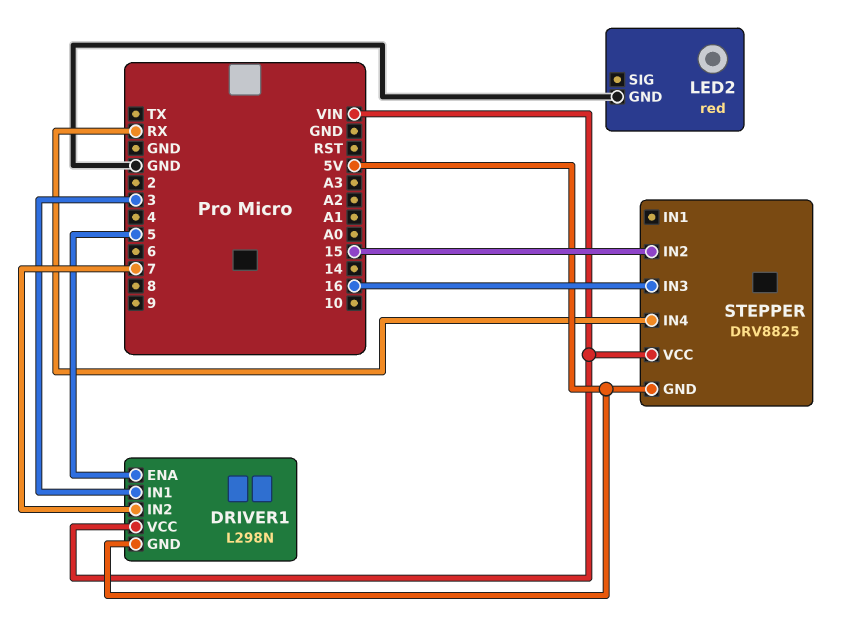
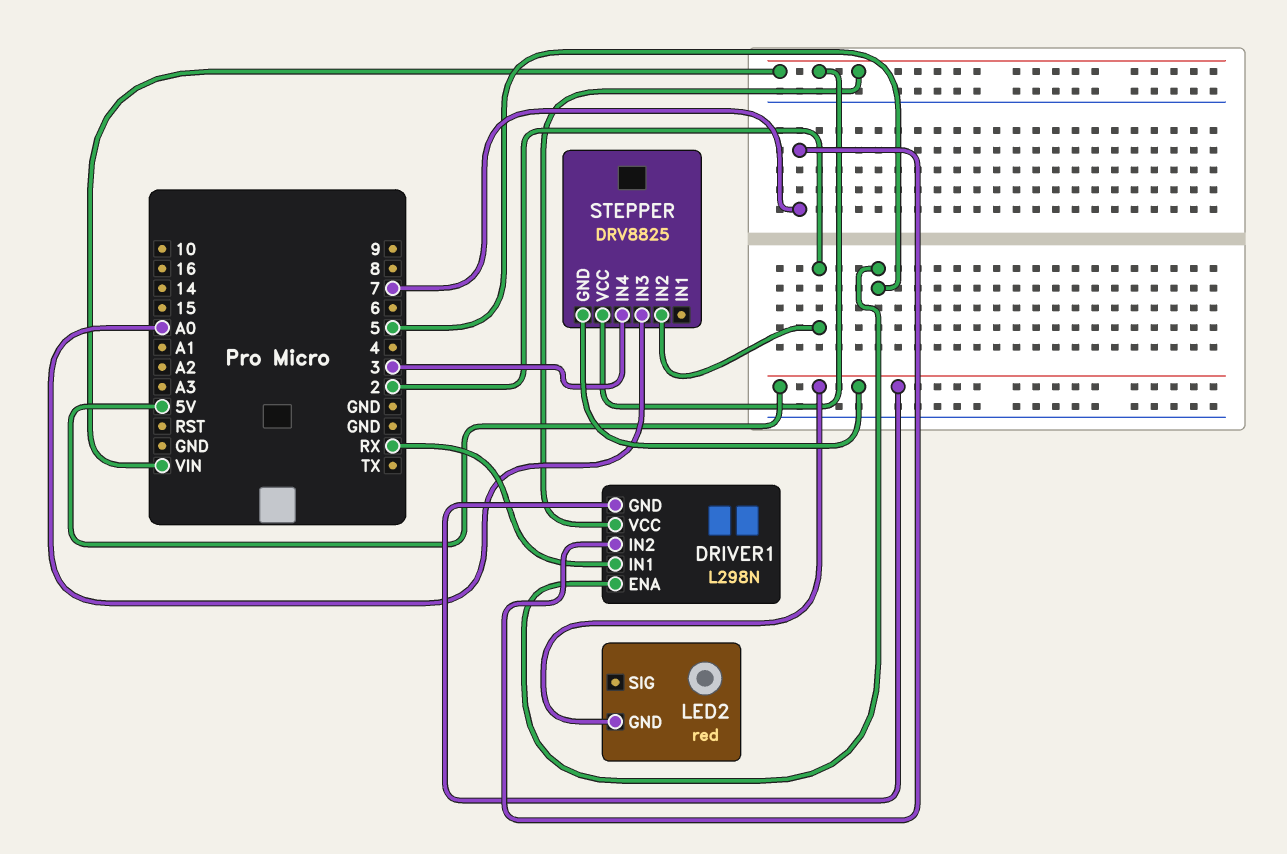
DRIVER1 pin IN1: 3 -> RX
LED2 pin GND: GND -> 5V
STEPPER pin IN2: 15 -> 2
STEPPER pin IN3: 16 -> A0
STEPPER pin IN4: RX -> 3

